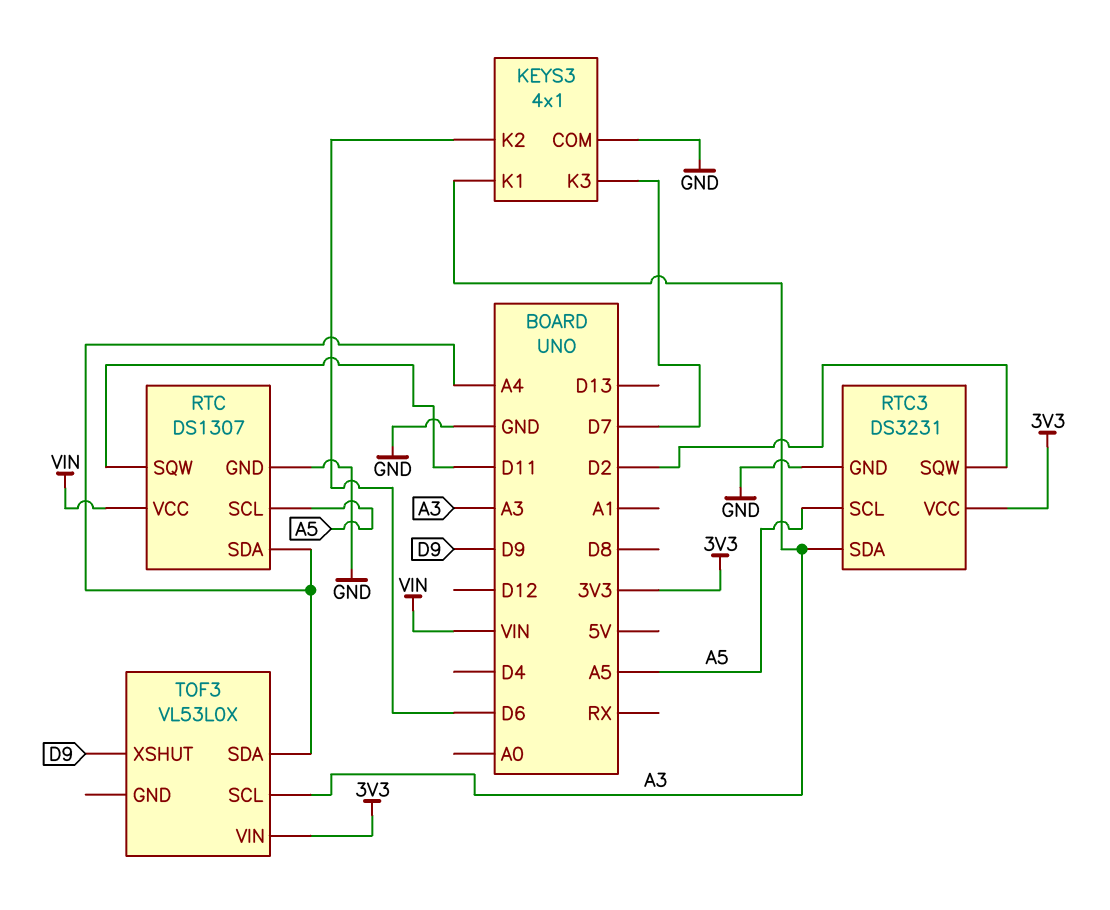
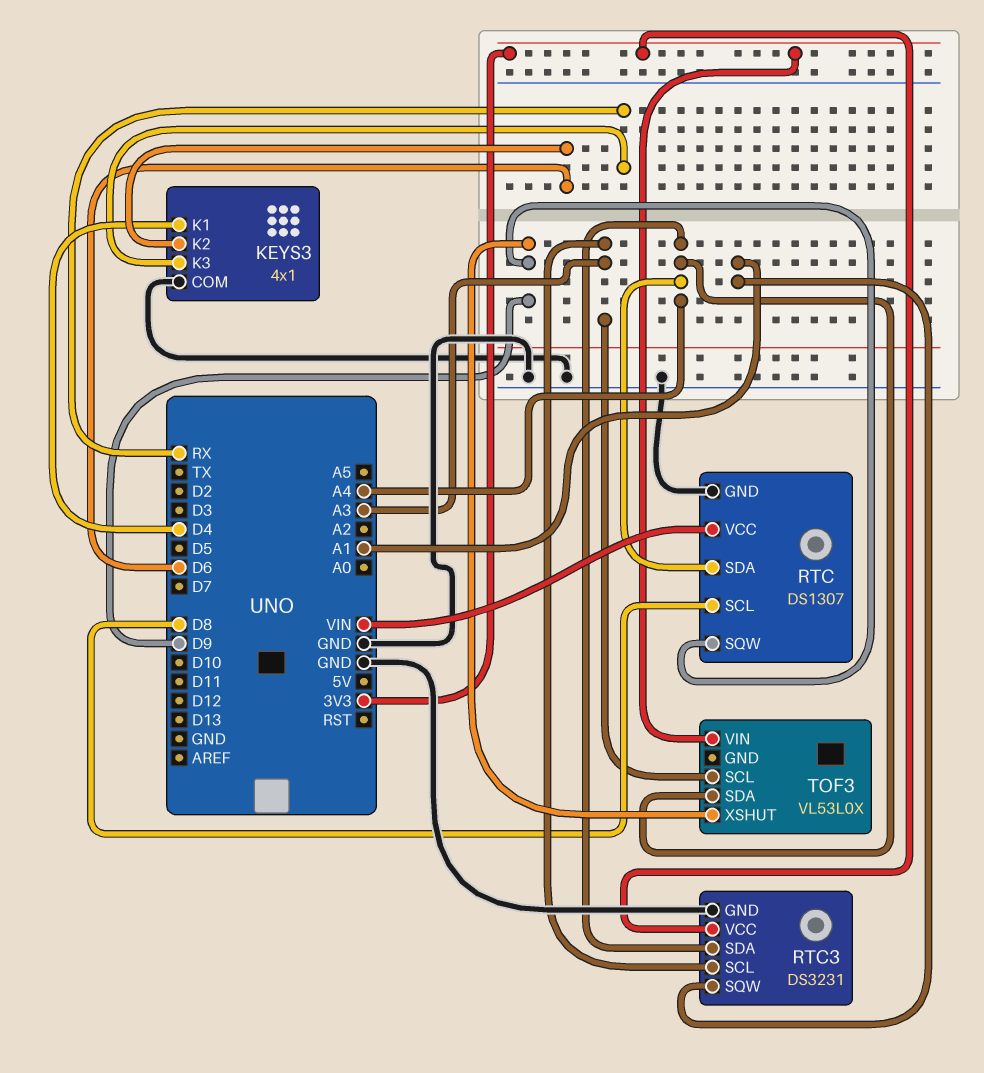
KEYS3 pin K1: A3 -> D4
KEYS3 pin K3: D7 -> RX
RTC pin SCL: A5 -> D8
RTC pin SQW: D11 -> D9
RTC3 pin SCL: A5 -> A3
RTC3 pin SDA: A3 -> A4
RTC3 pin SQW: D2 -> A1

